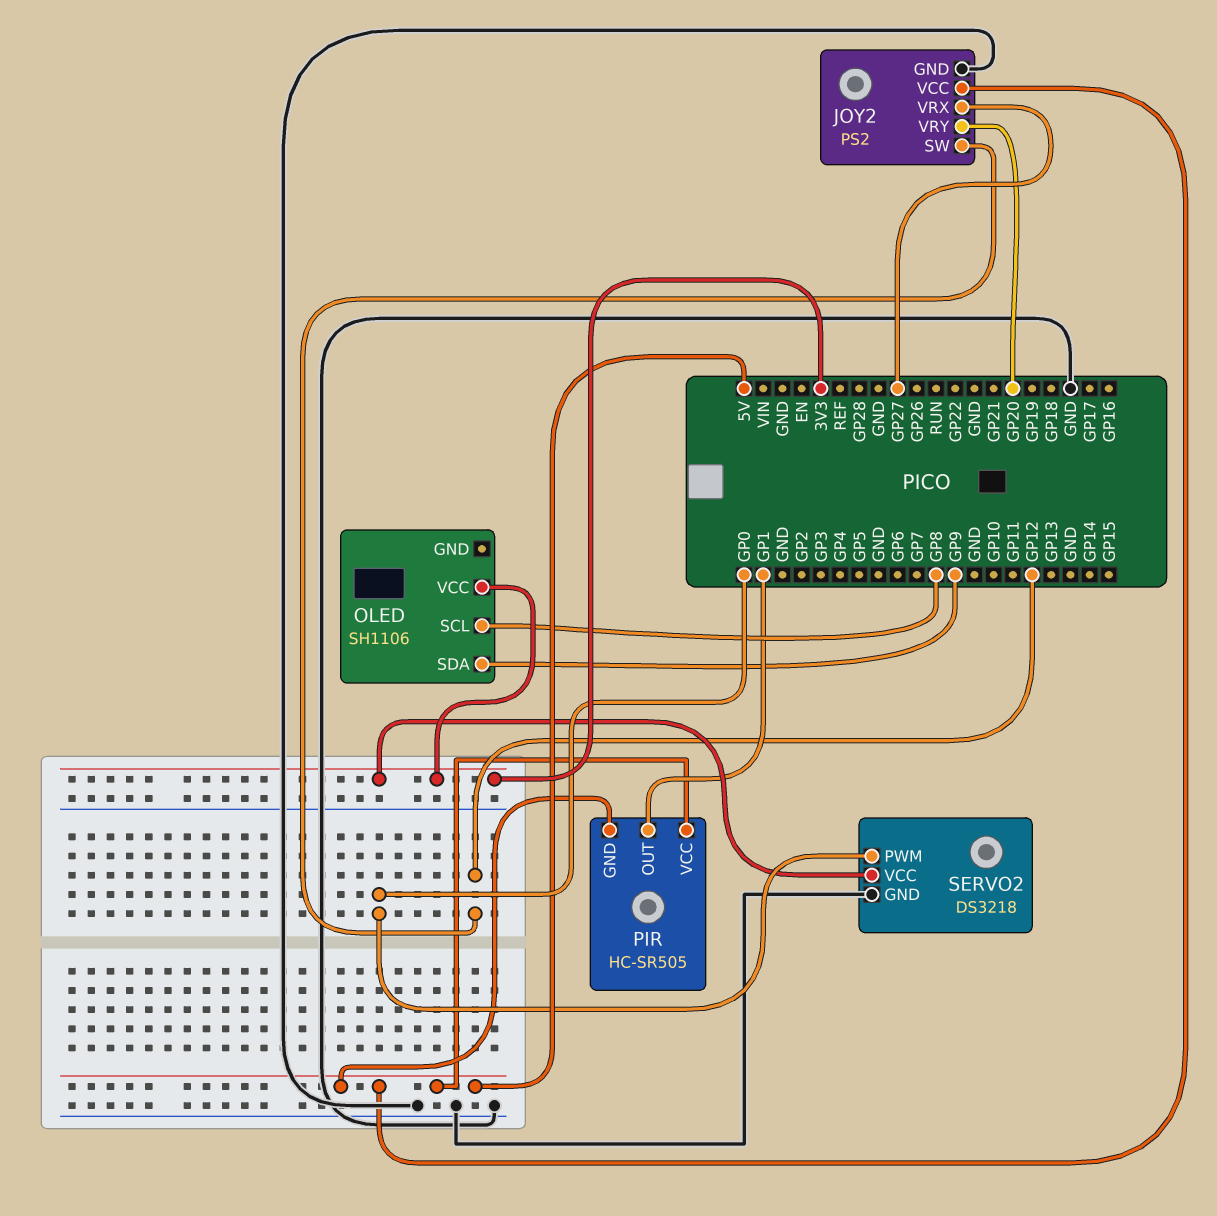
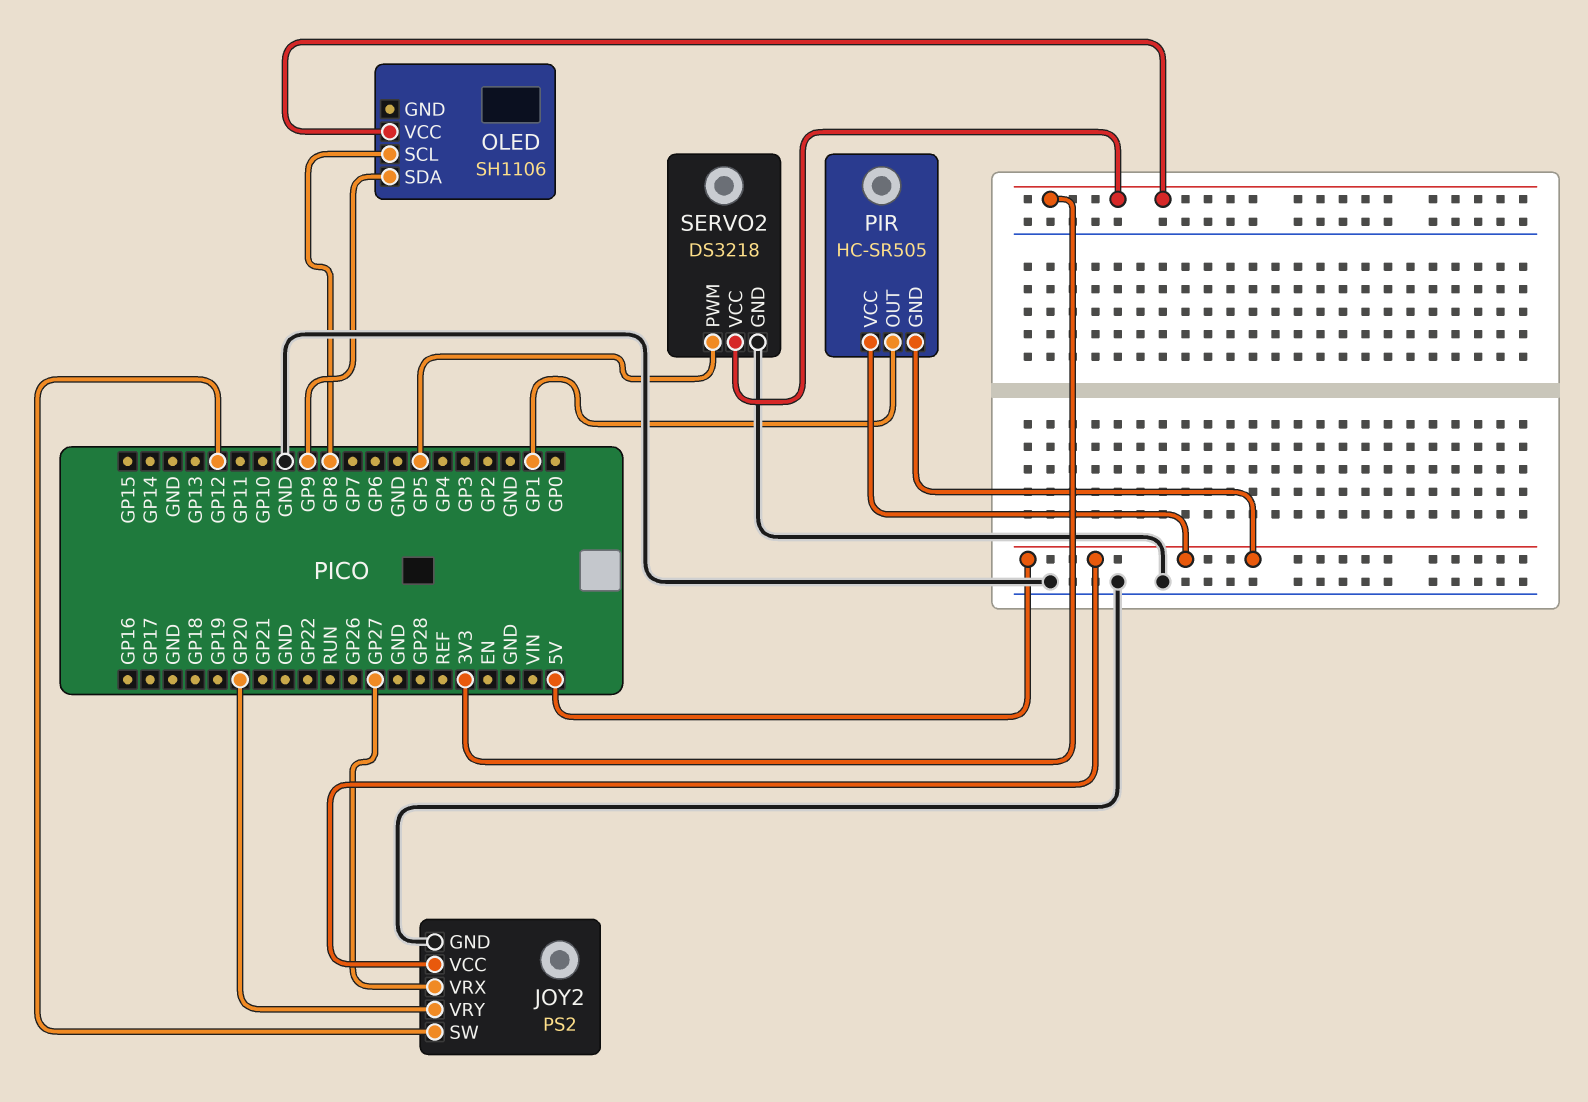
SERVO2 pin PWM: GP0 -> GP5

